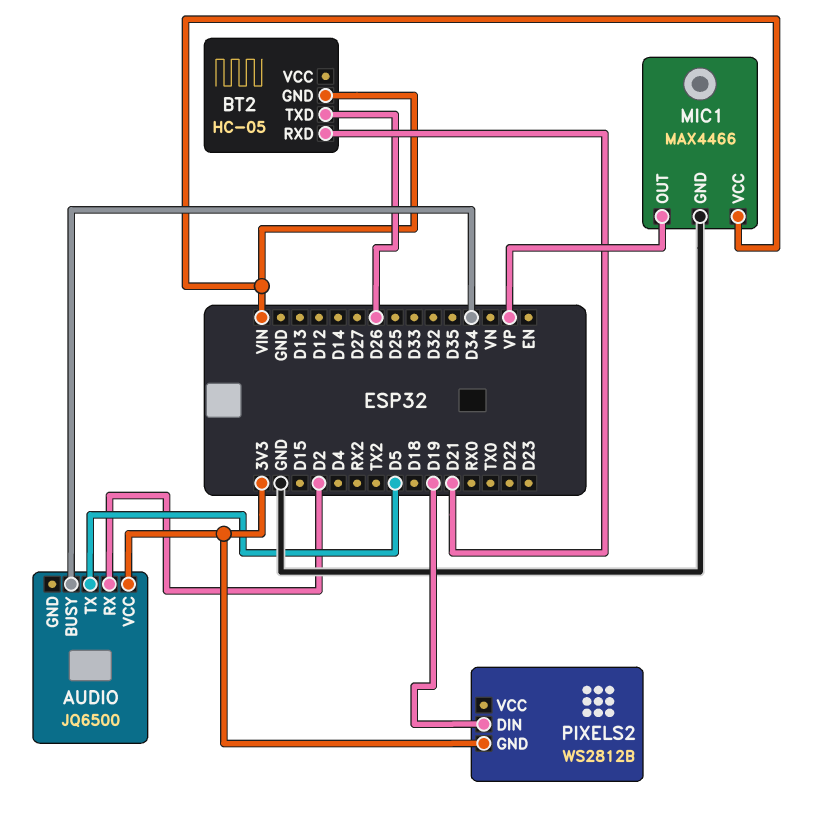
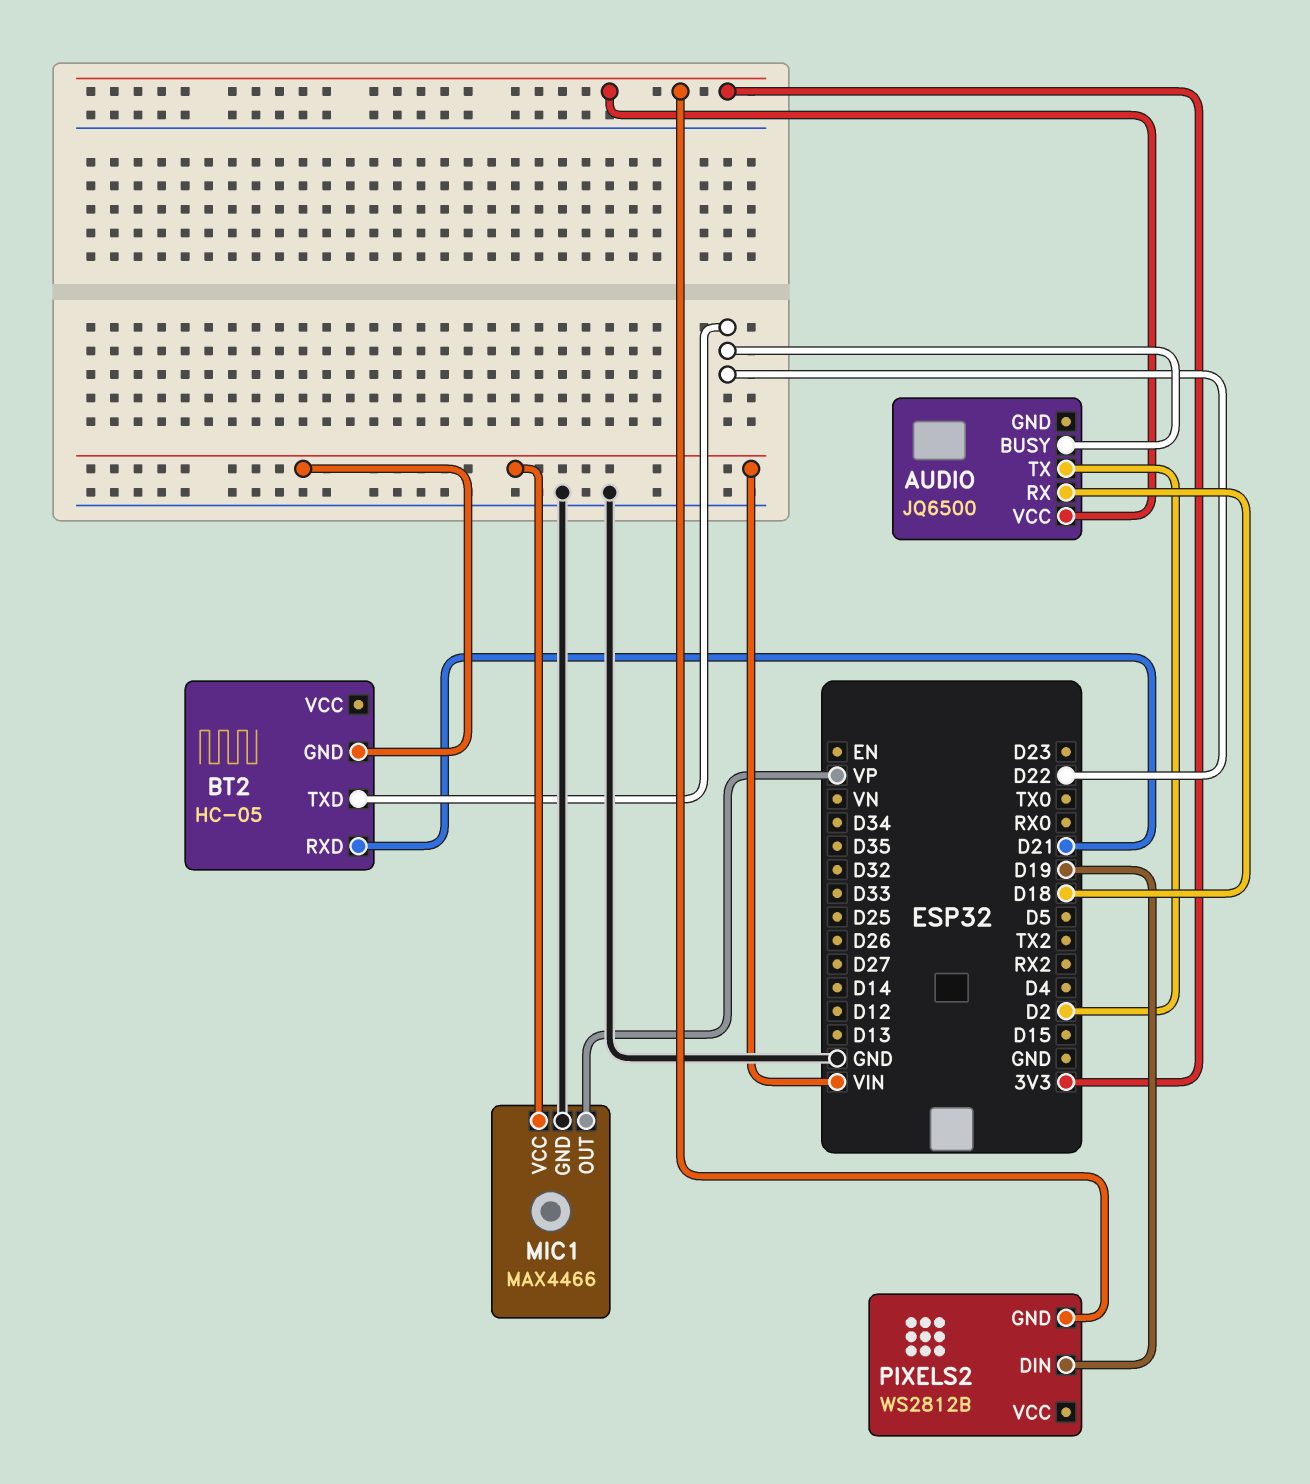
AUDIO pin BUSY: D34 -> D22
AUDIO pin RX: D2 -> D18
AUDIO pin TX: D5 -> D2
BT2 pin TXD: D26 -> D22

